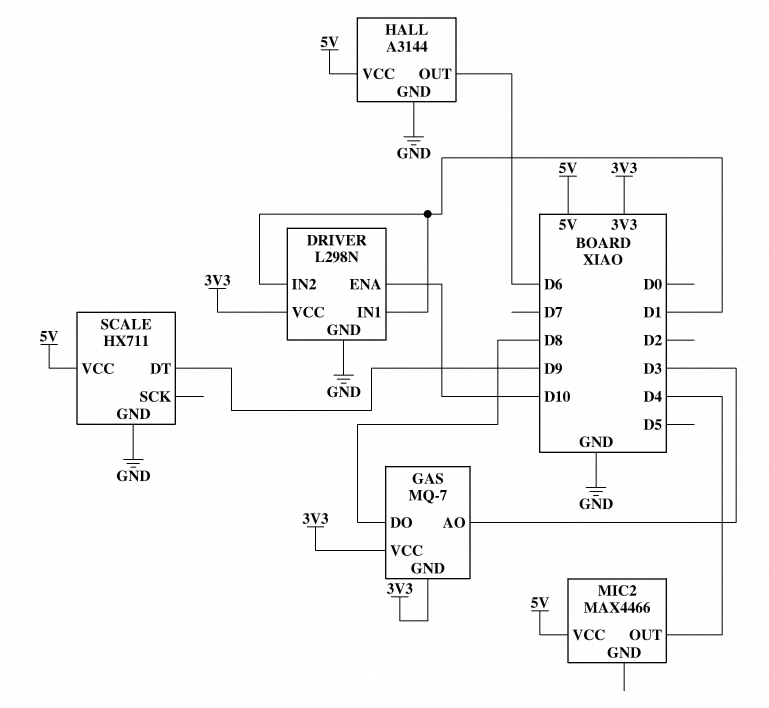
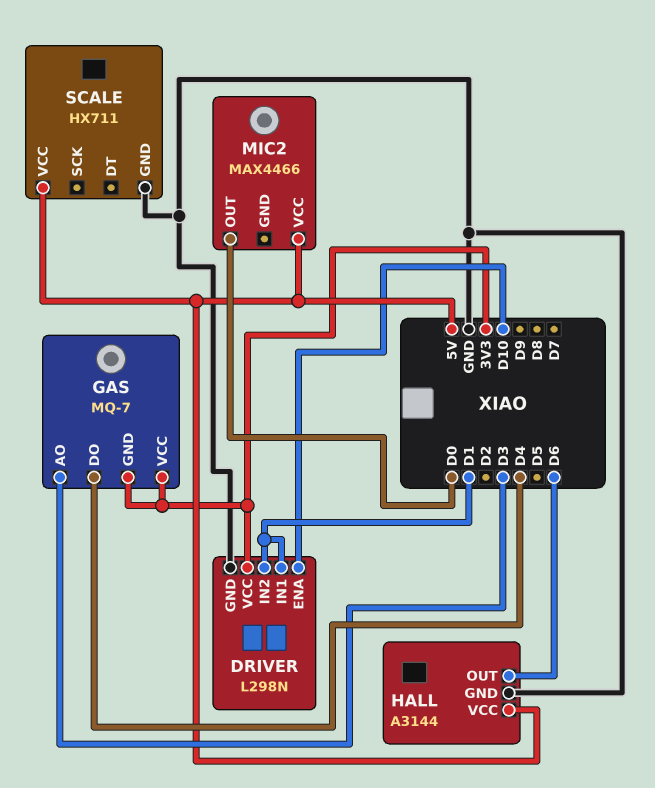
GAS pin DO: D8 -> D4
MIC2 pin OUT: D4 -> D0
SCALE pin DT: D9 -> none

